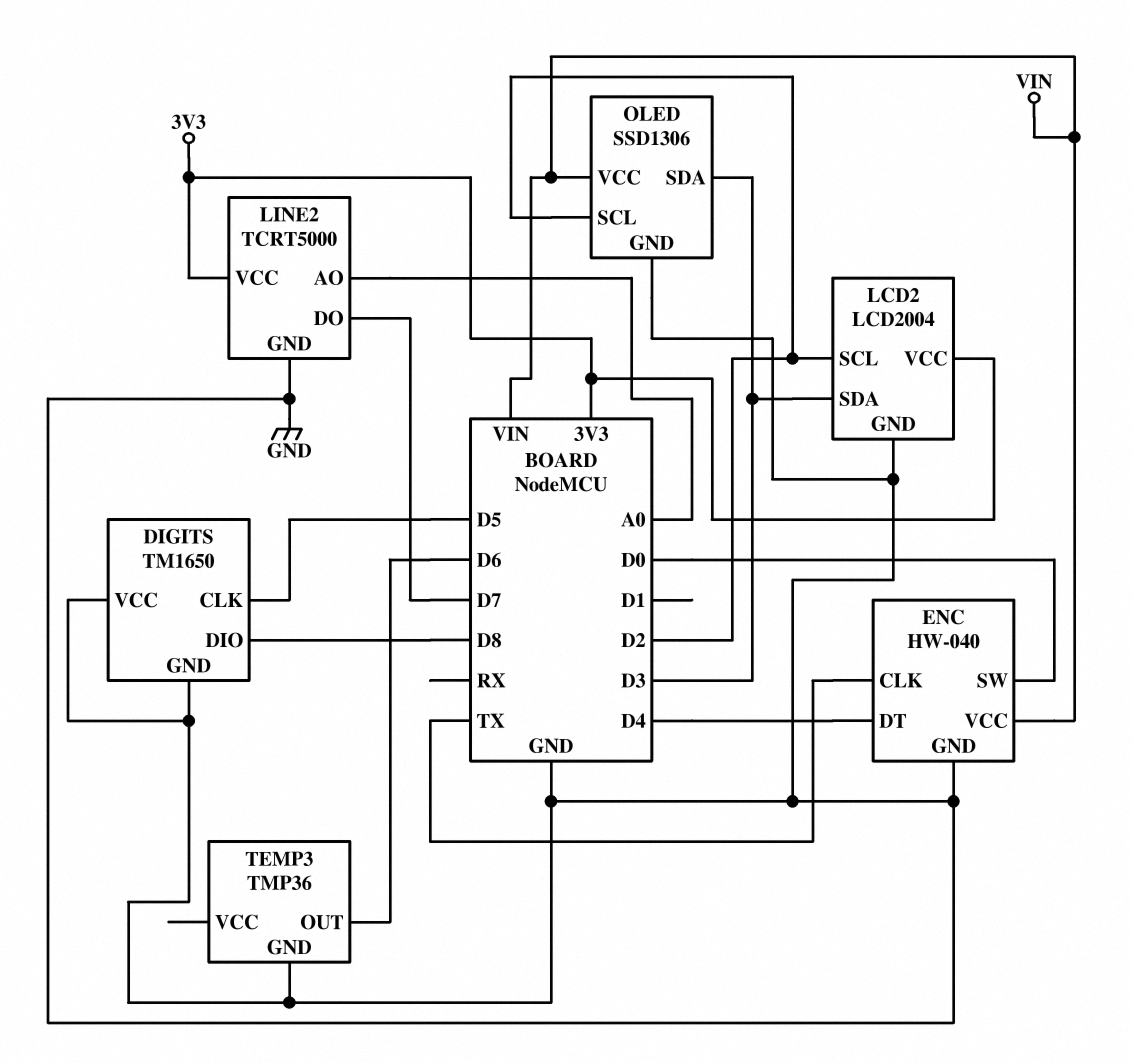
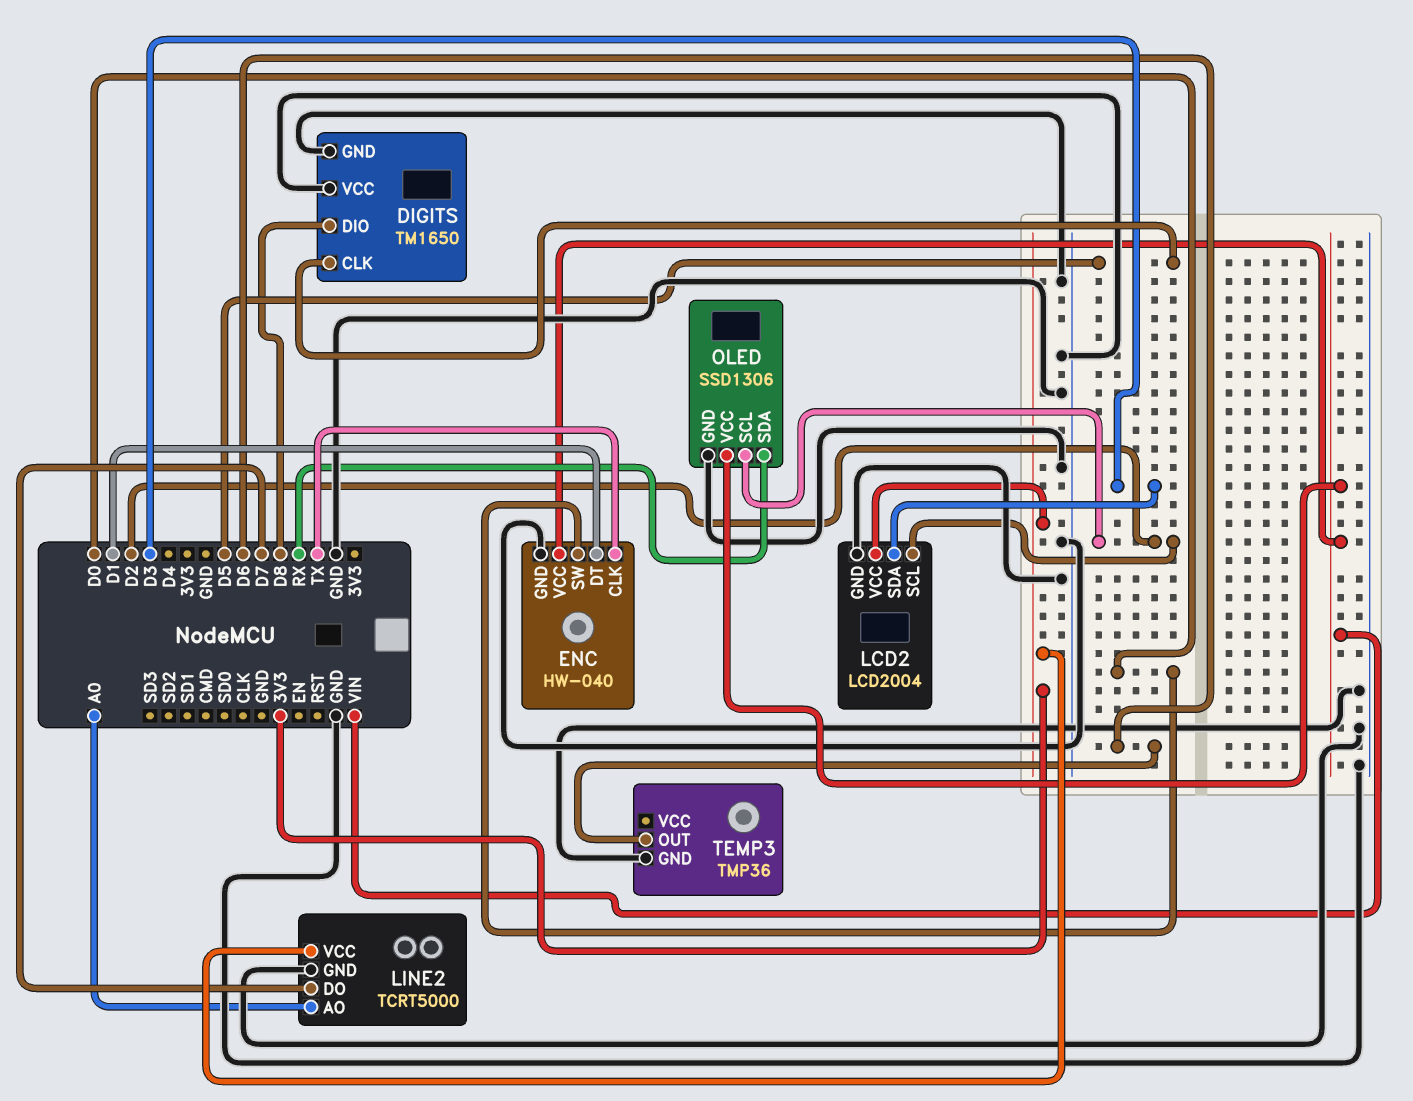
ENC pin DT: D4 -> D1
OLED pin SDA: D3 -> RX

